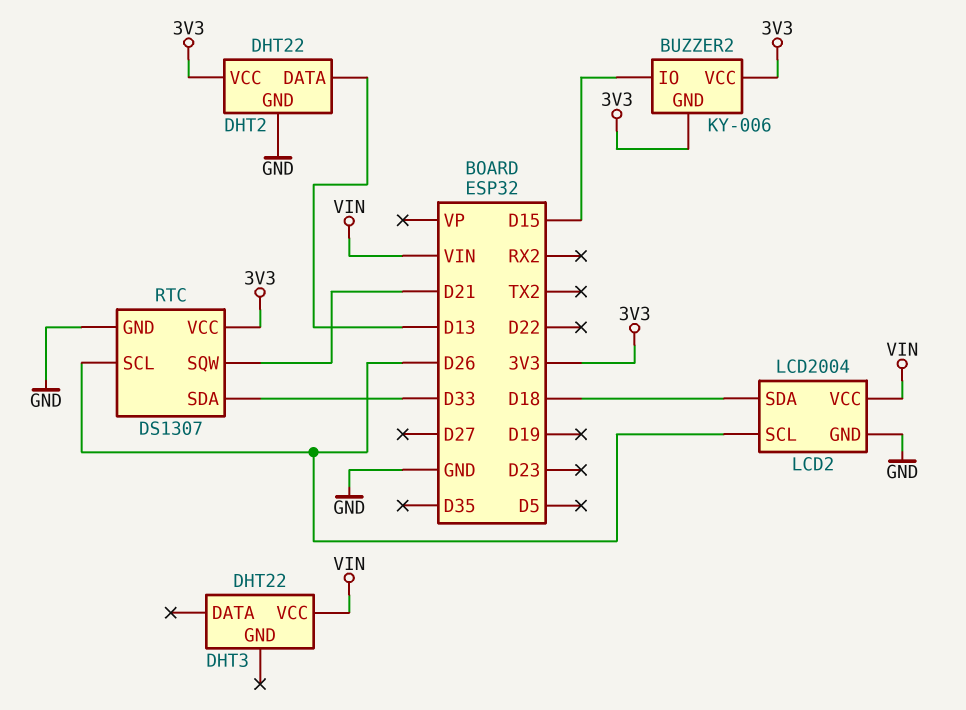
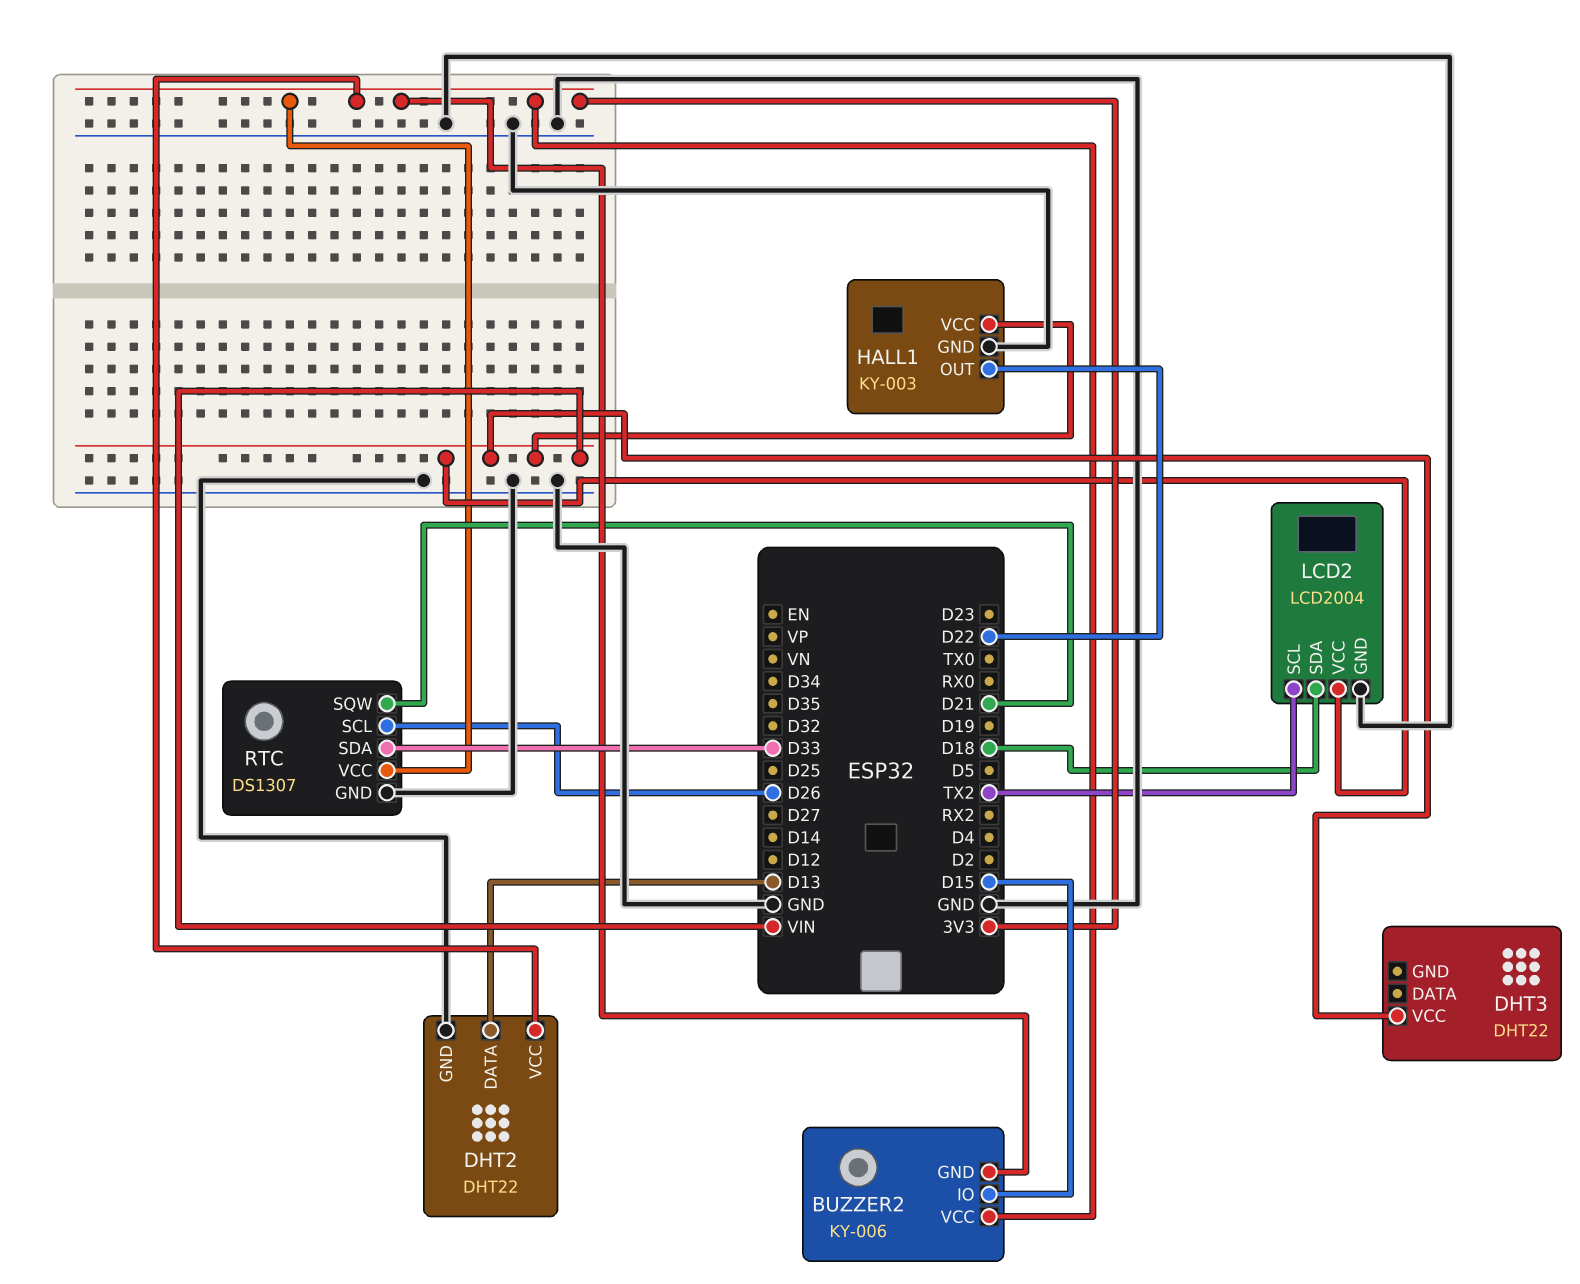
HALL1: none -> KY-003
HALL1 pin GND: none -> GND
HALL1 pin OUT: none -> D22
HALL1 pin VCC: none -> VIN
LCD2 pin SCL: D26 -> TX2

